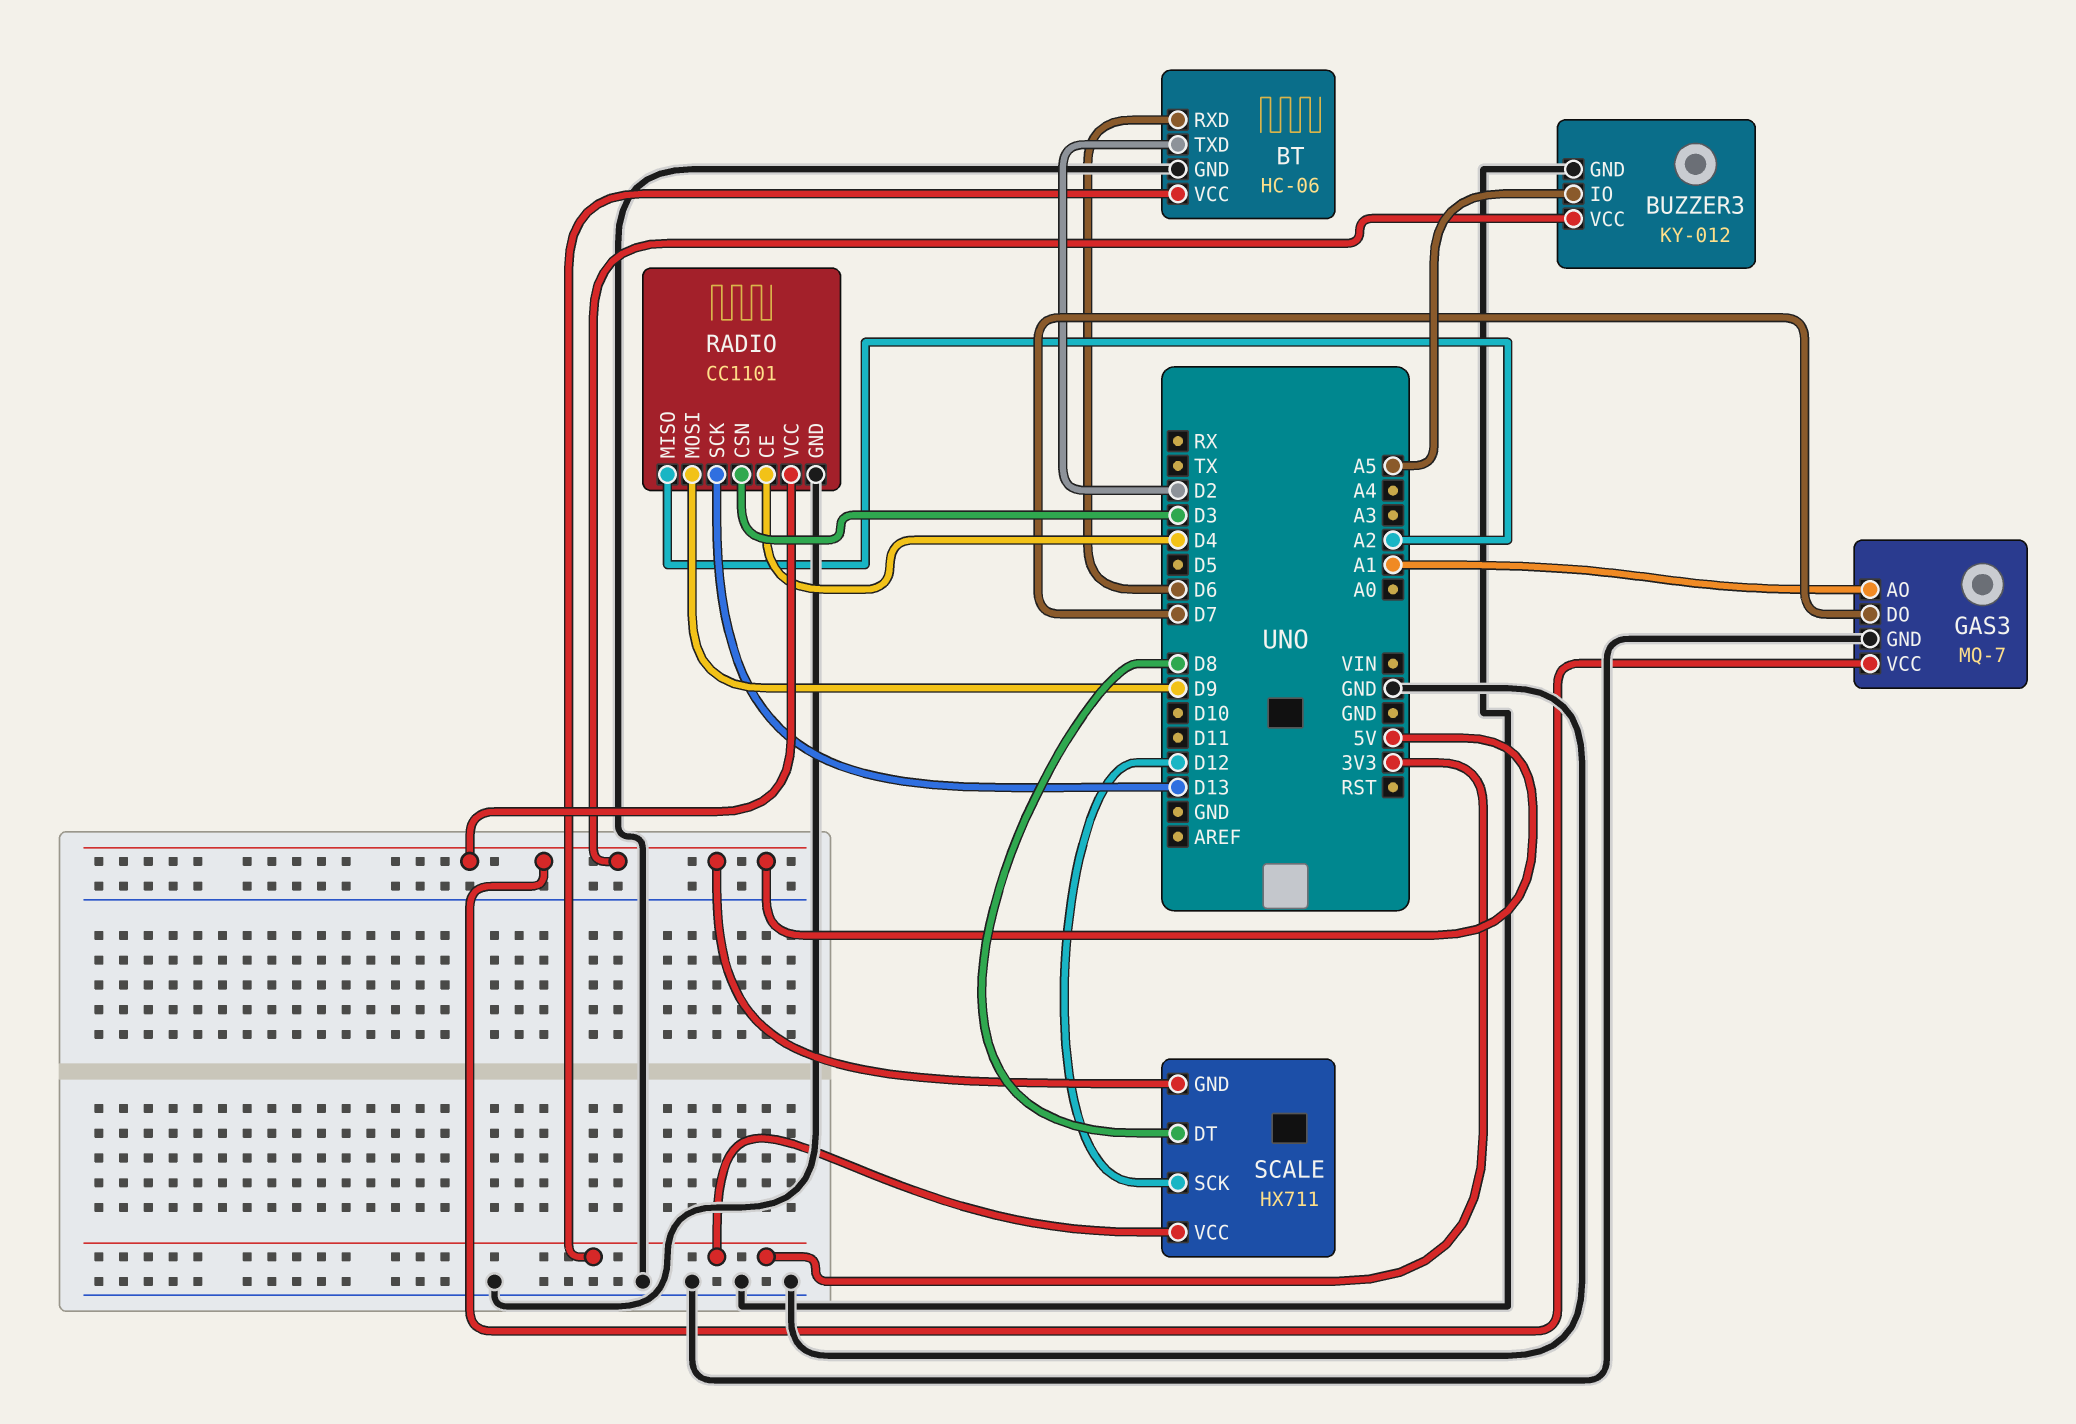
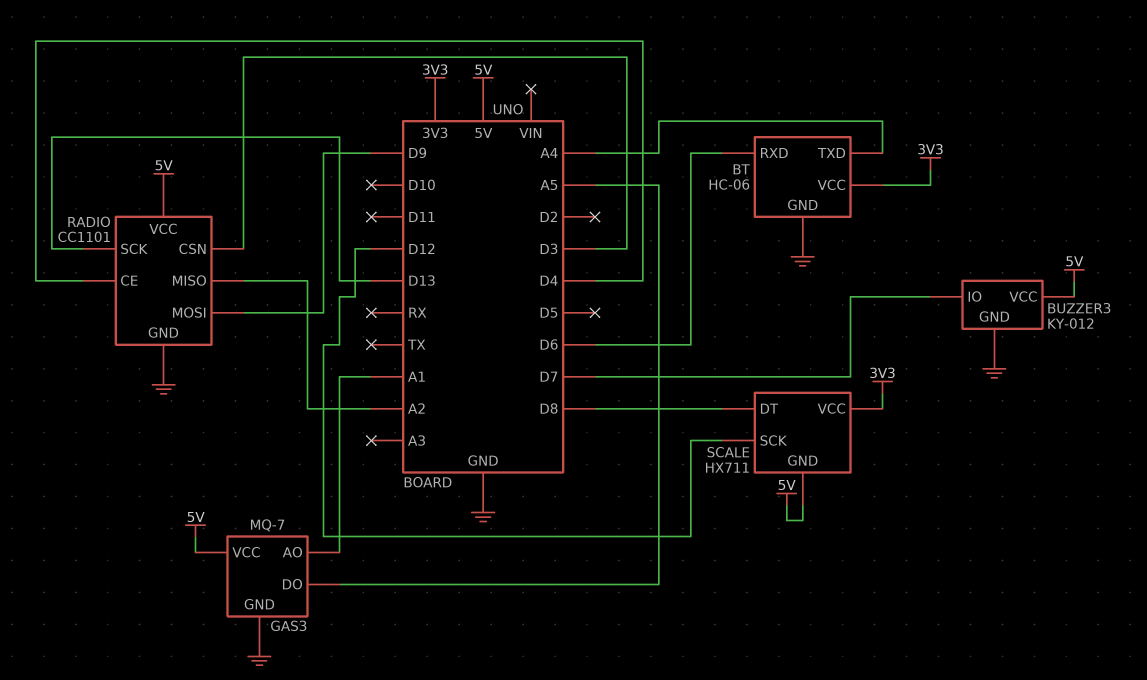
BT pin TXD: D2 -> A4
BUZZER3 pin IO: A5 -> D7
GAS3 pin DO: D7 -> A5

